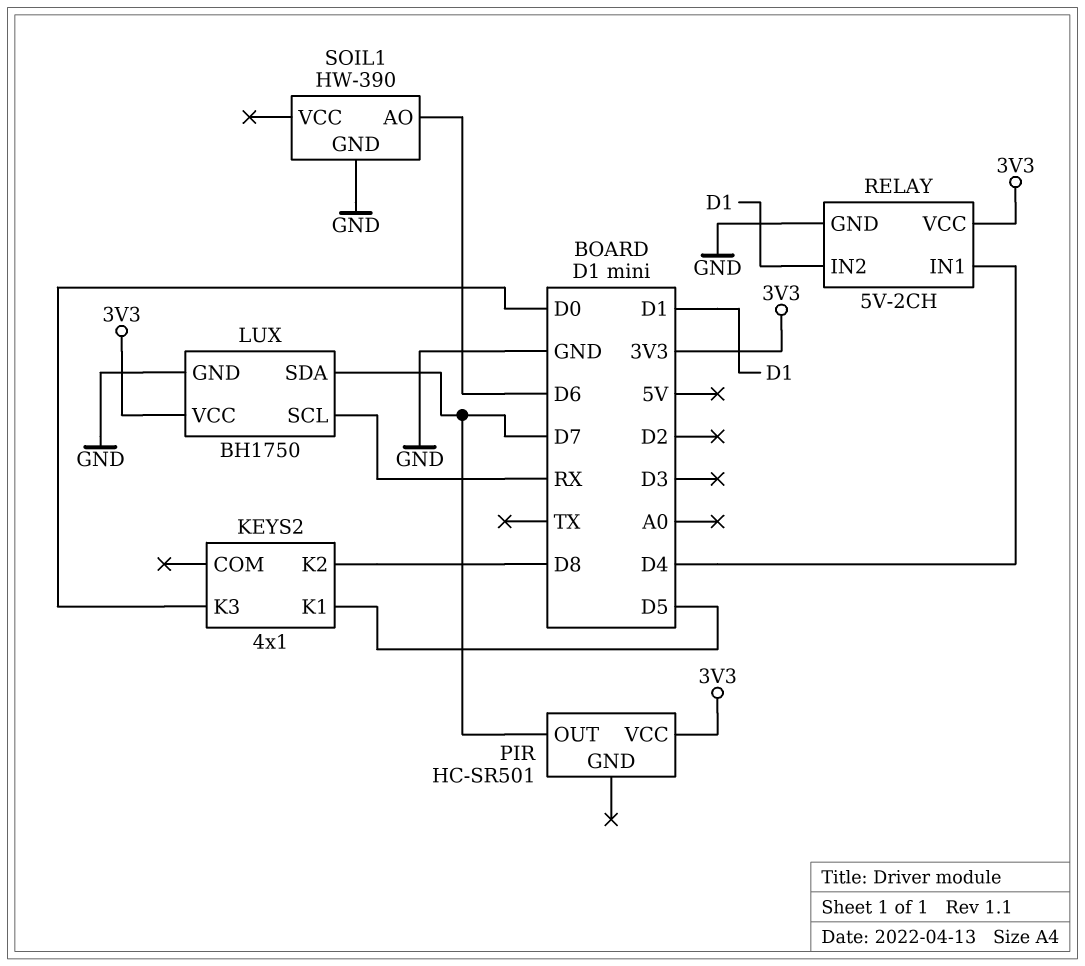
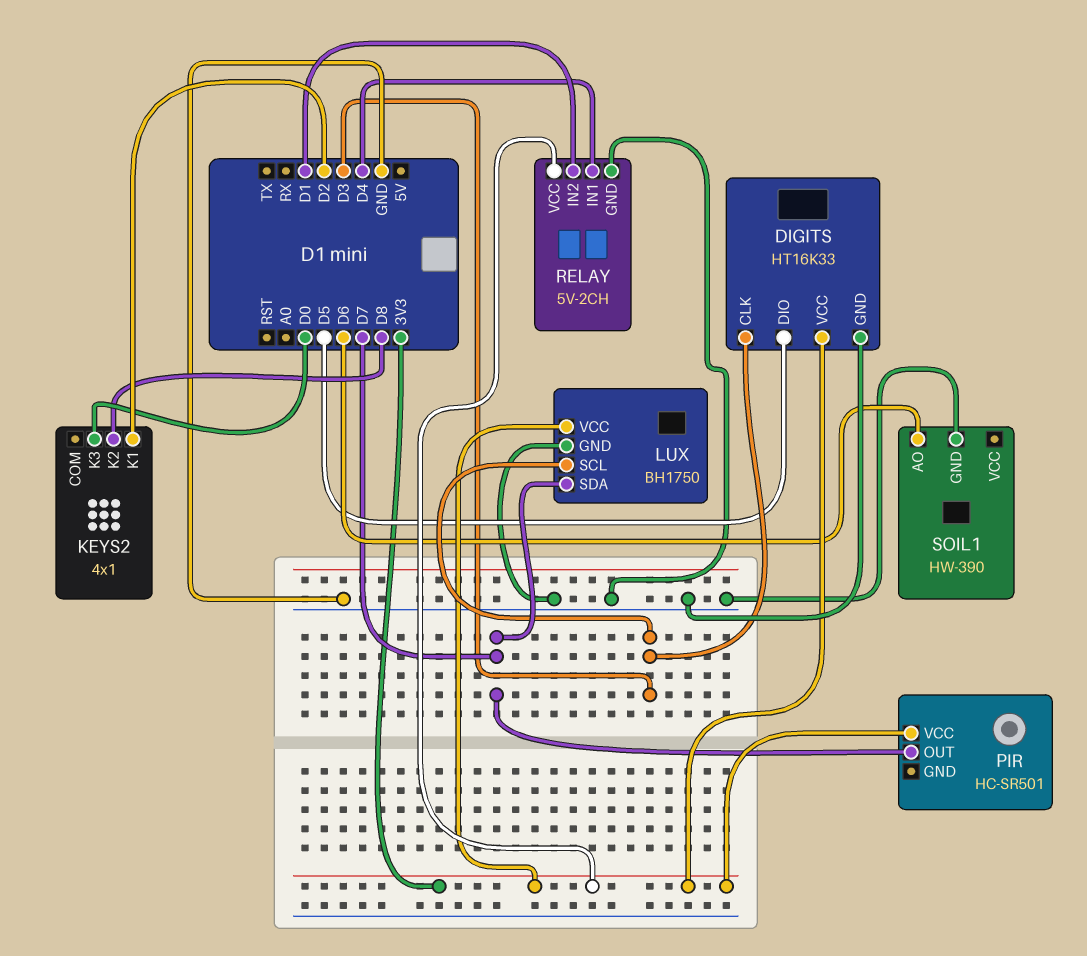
DIGITS: none -> HT16K33
DIGITS pin CLK: none -> D3
DIGITS pin DIO: none -> D5
DIGITS pin GND: none -> GND
DIGITS pin VCC: none -> 3V3
KEYS2 pin K1: D5 -> D2
LUX pin SCL: RX -> D3

